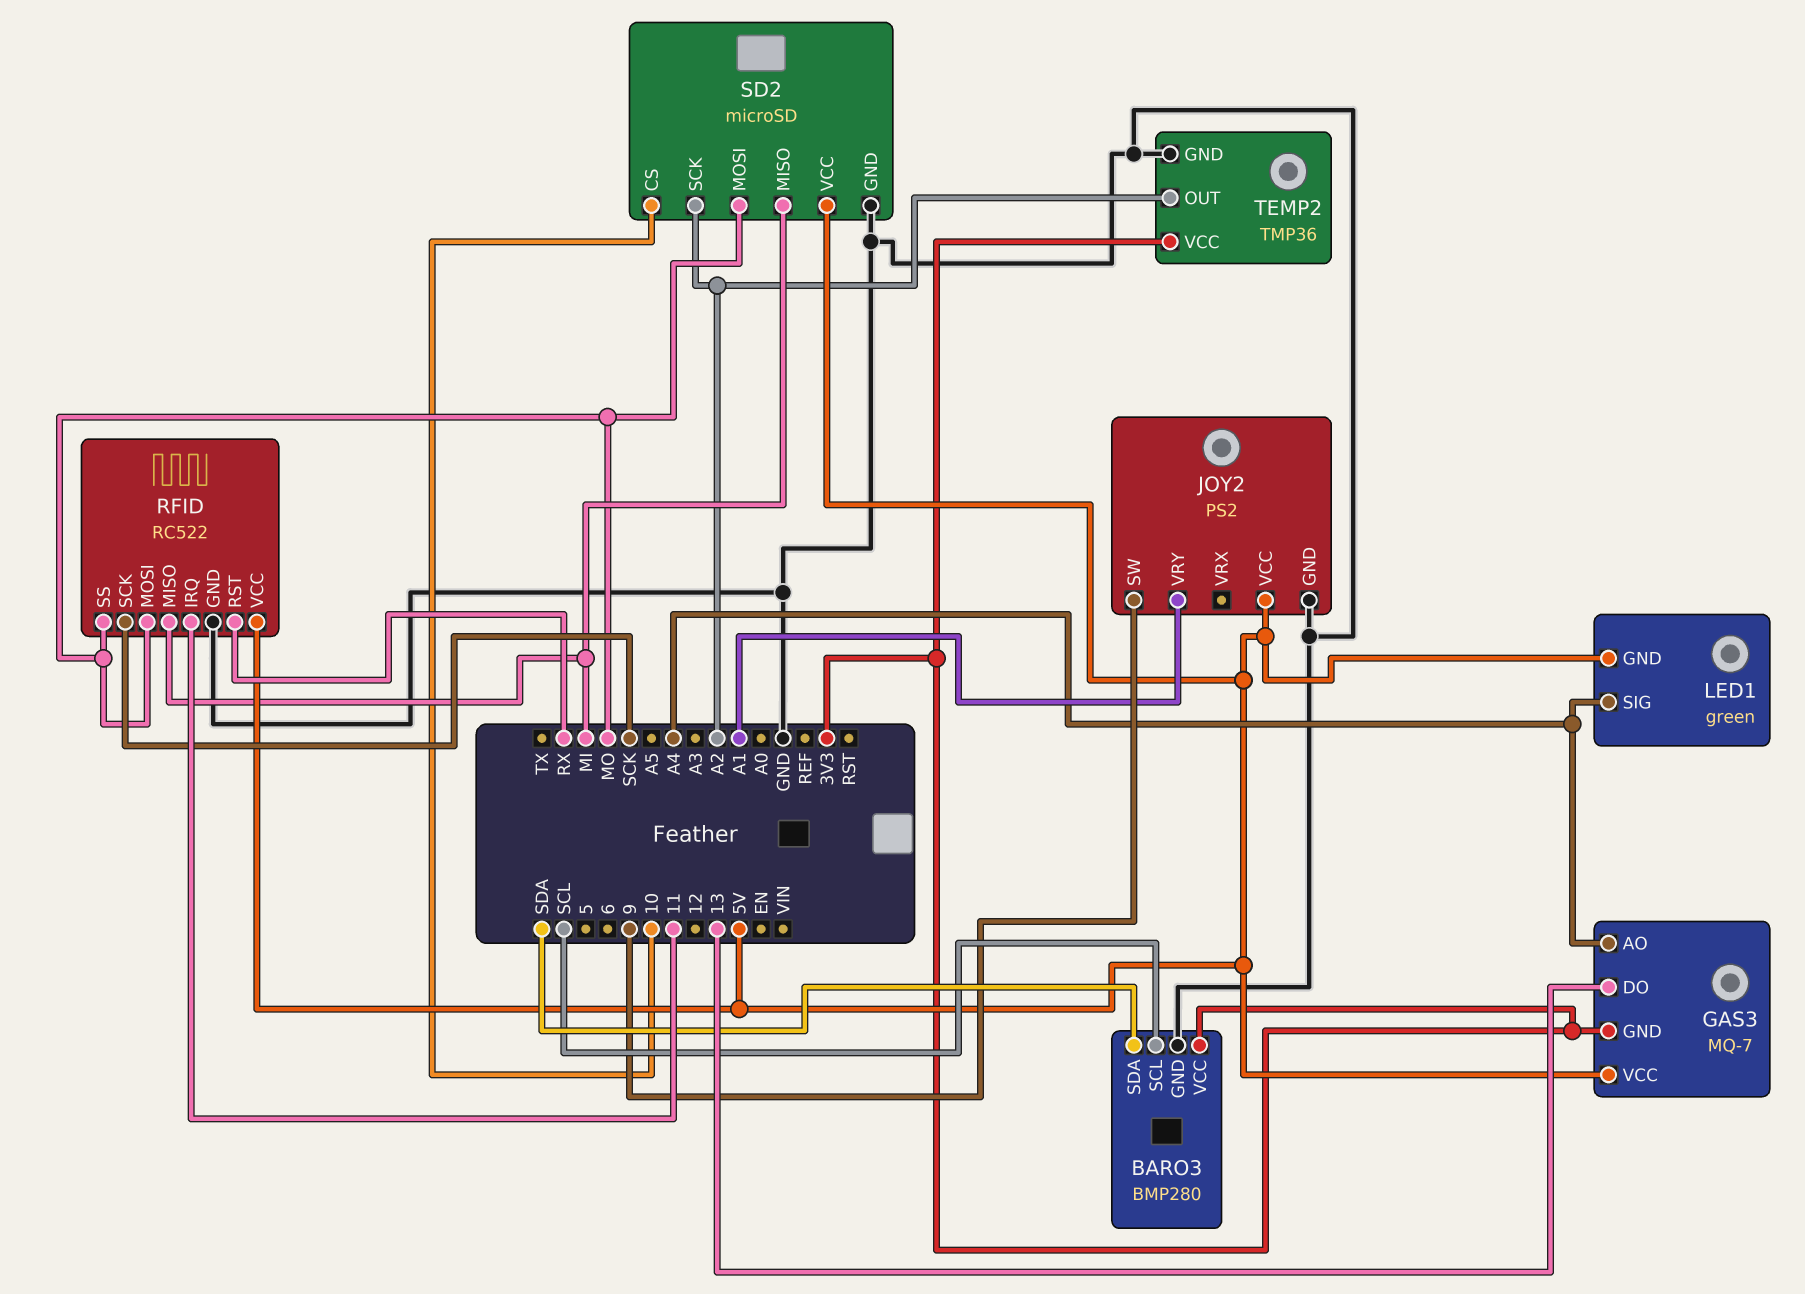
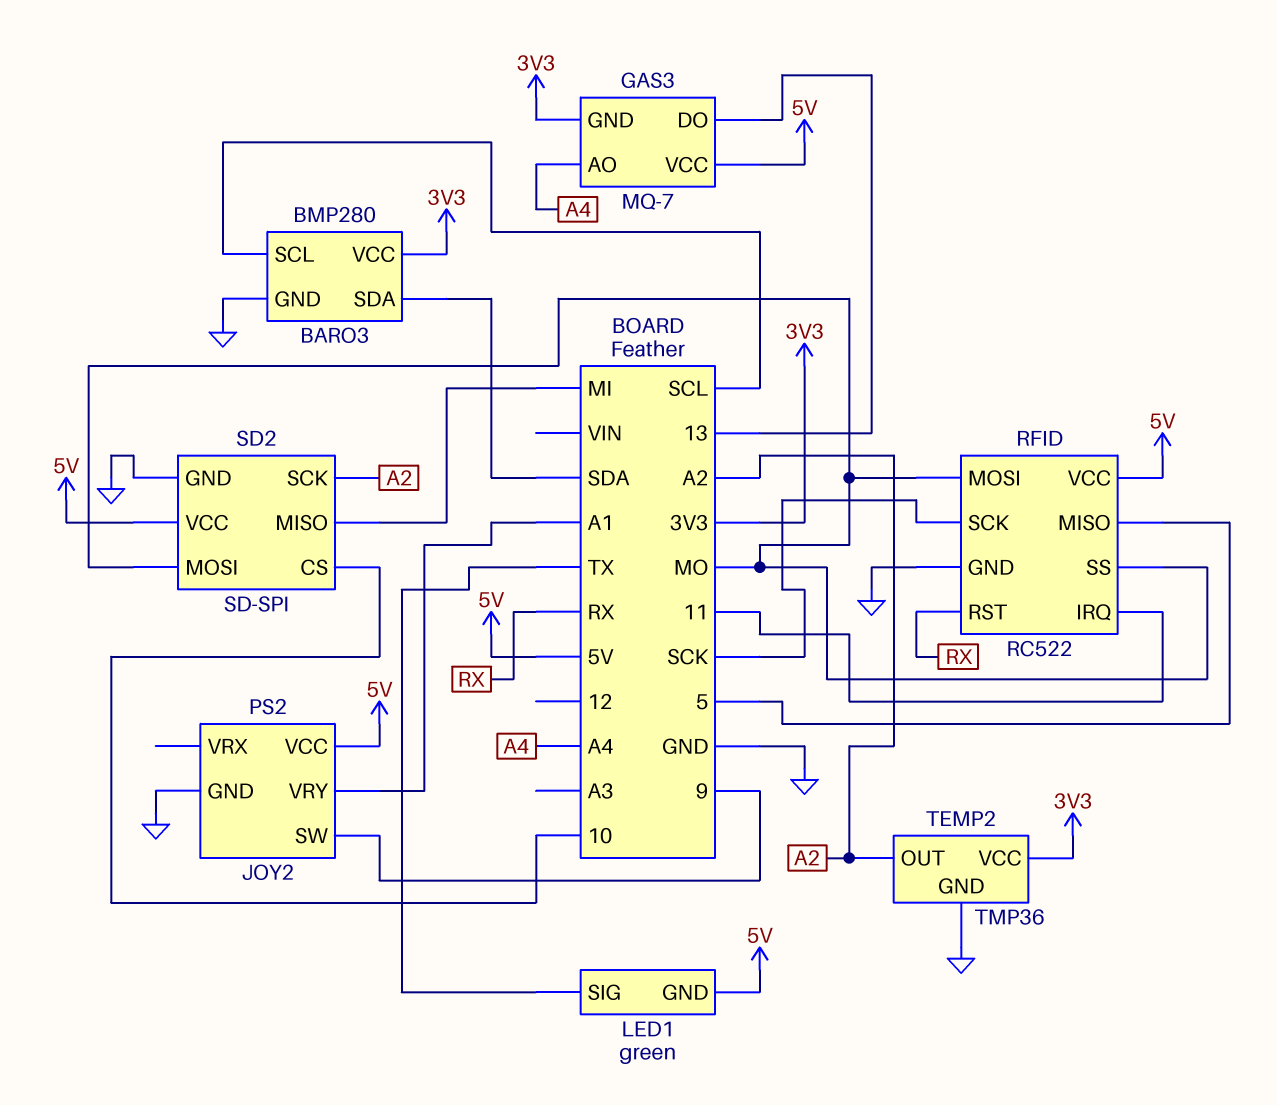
LED1 pin SIG: A4 -> TX
RFID pin MISO: MI -> 5
SD2: microSD -> SD-SPI

